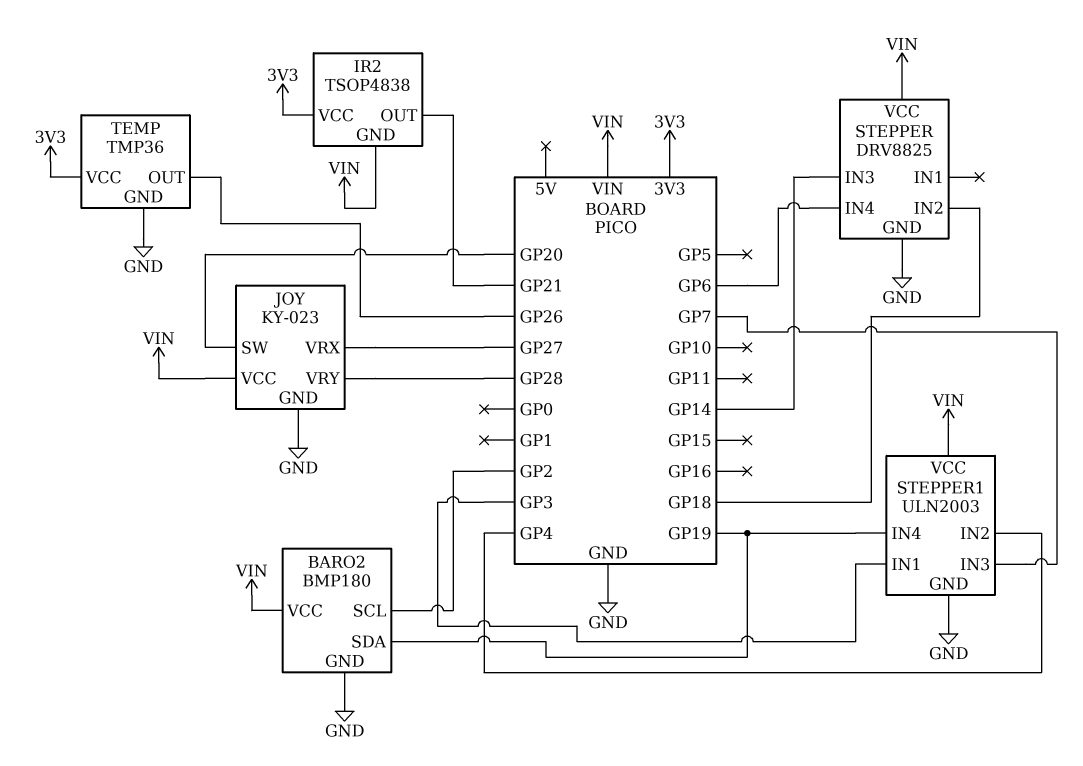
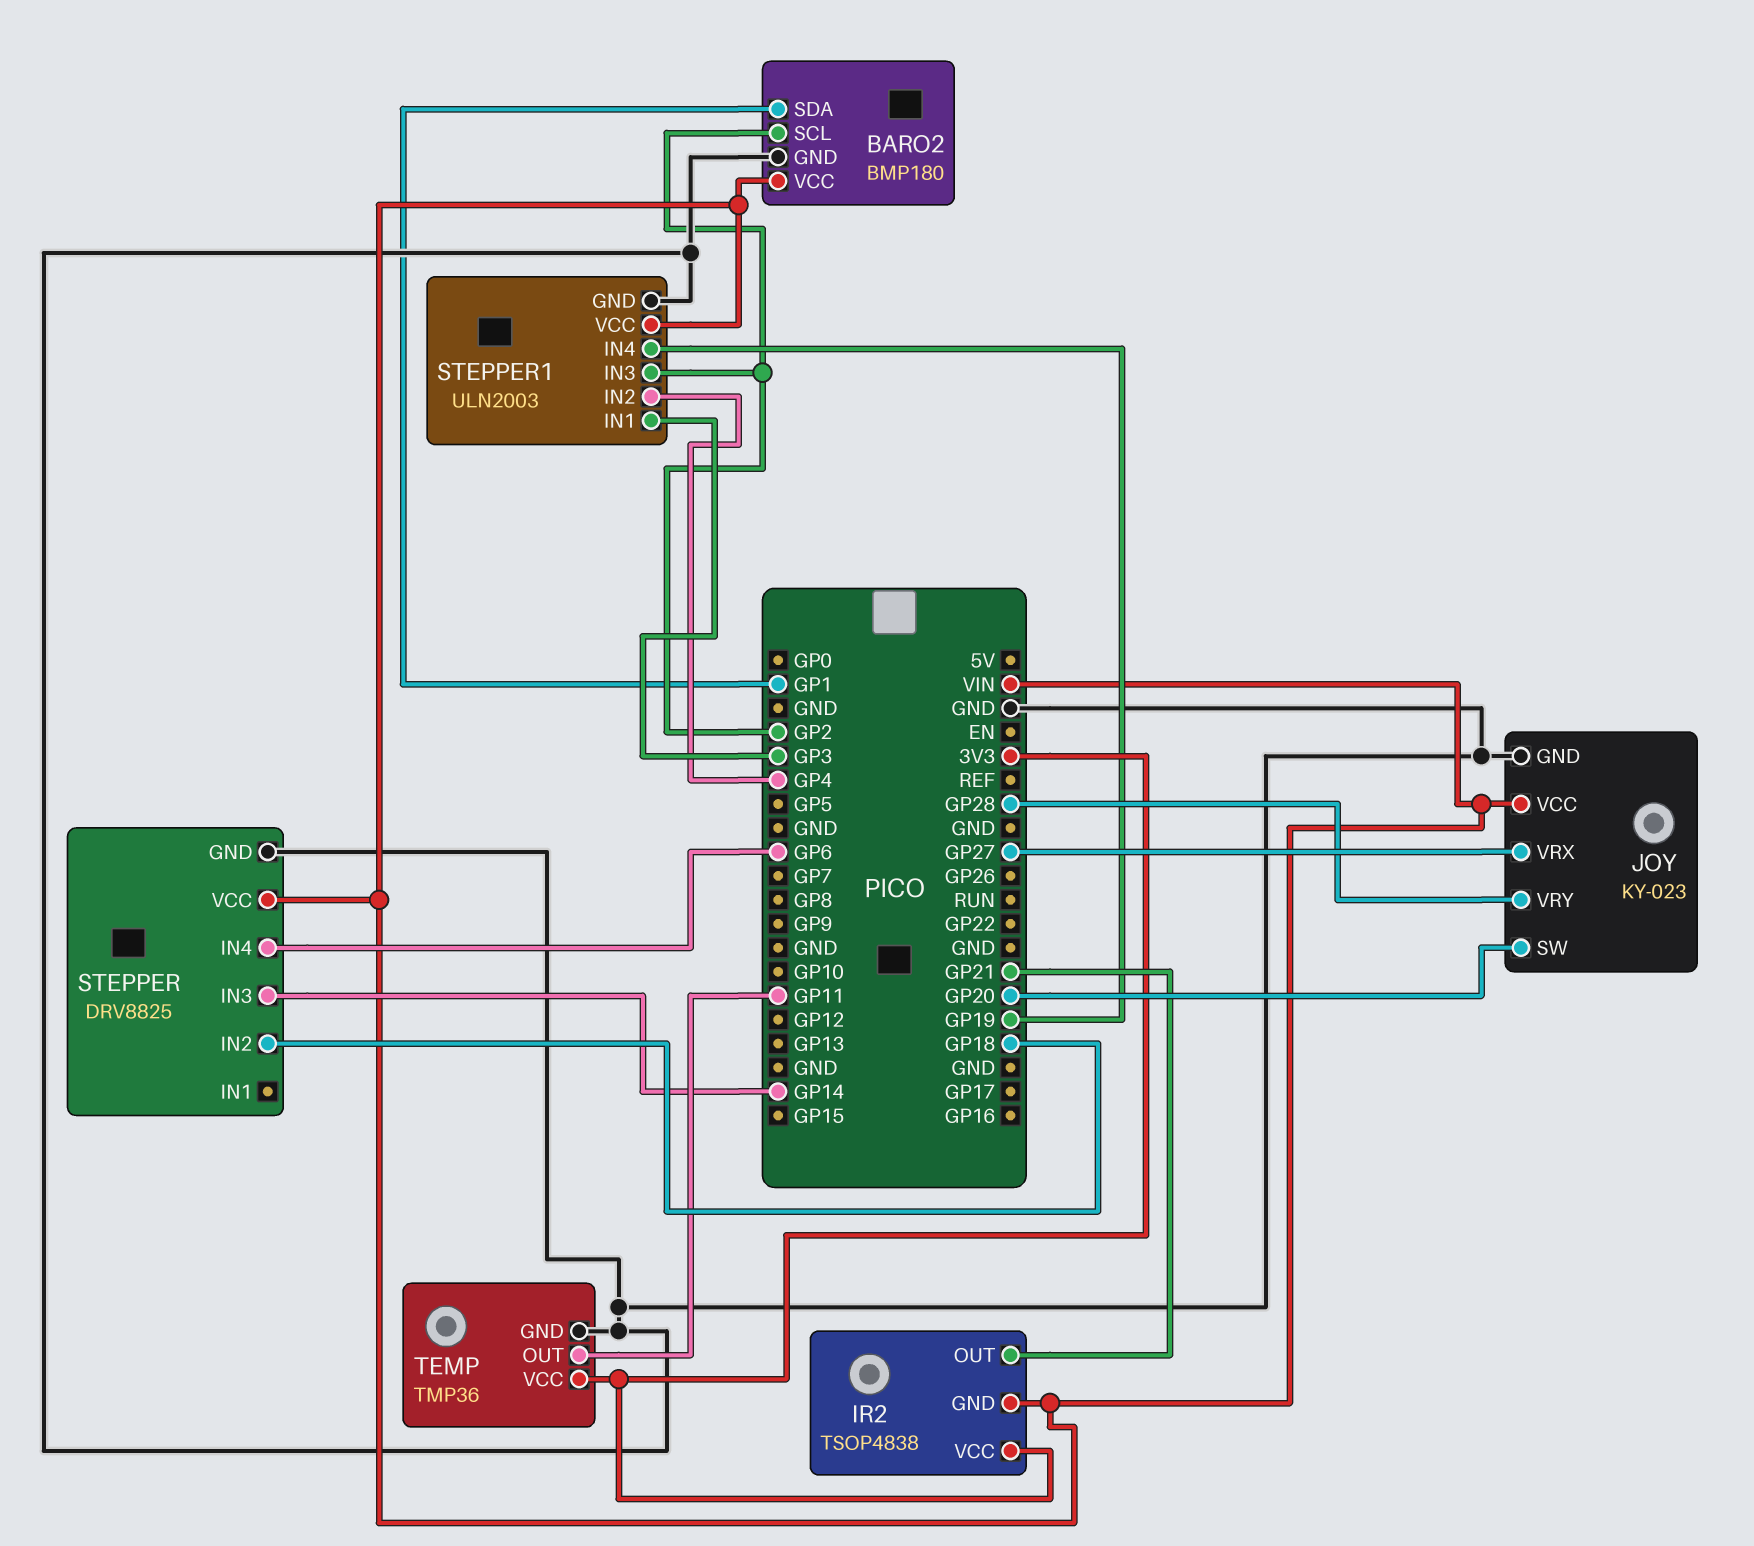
BARO2 pin SDA: GP19 -> GP1
STEPPER1 pin IN3: GP7 -> GP2
TEMP pin OUT: GP26 -> GP11

